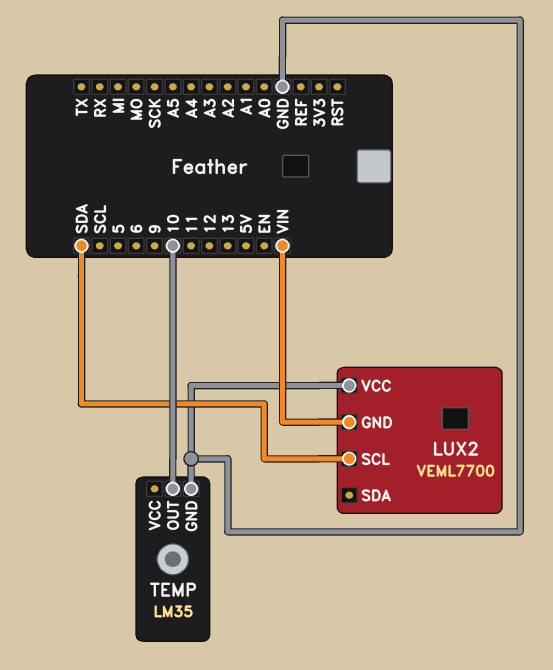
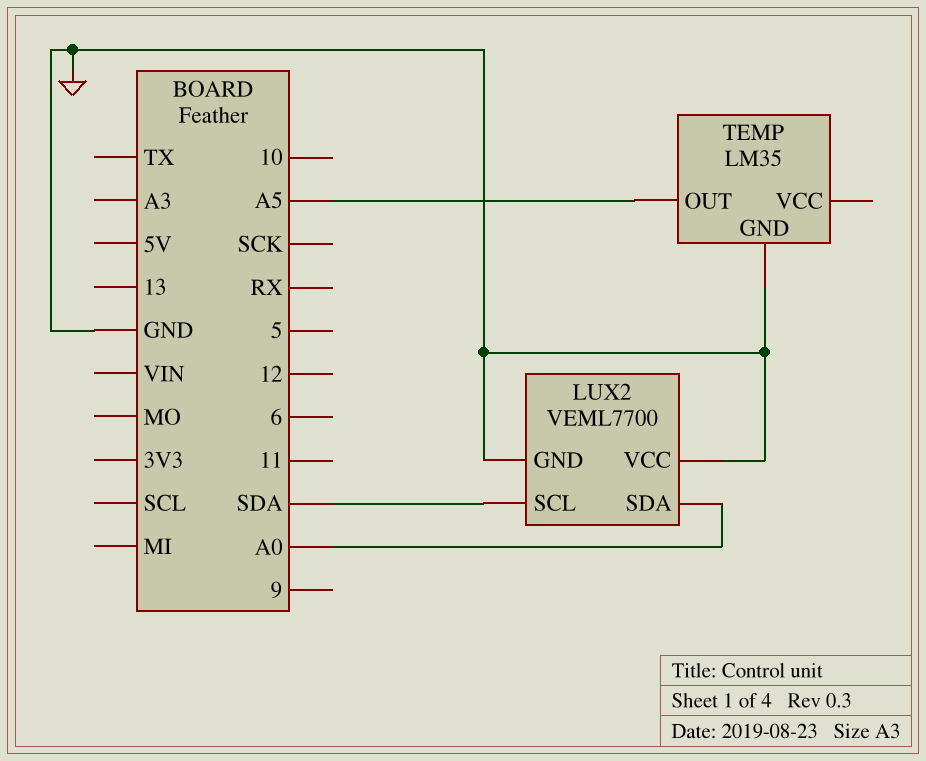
LUX2 pin GND: VIN -> GND
LUX2 pin SDA: none -> A0
TEMP pin OUT: 10 -> A5

